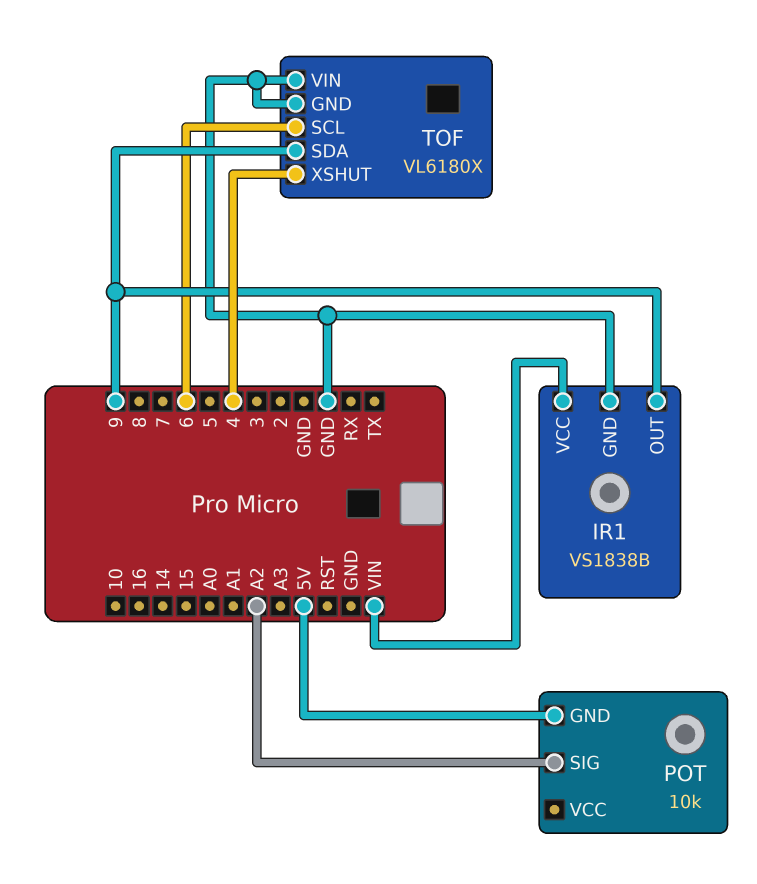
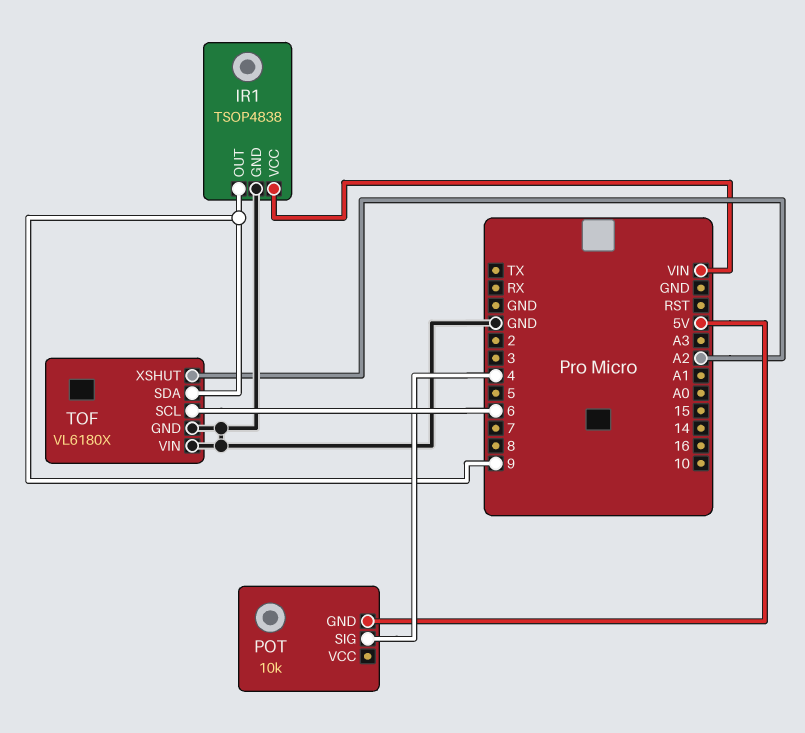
IR1: VS1838B -> TSOP4838
POT pin SIG: A2 -> 4
TOF pin XSHUT: 4 -> A2

